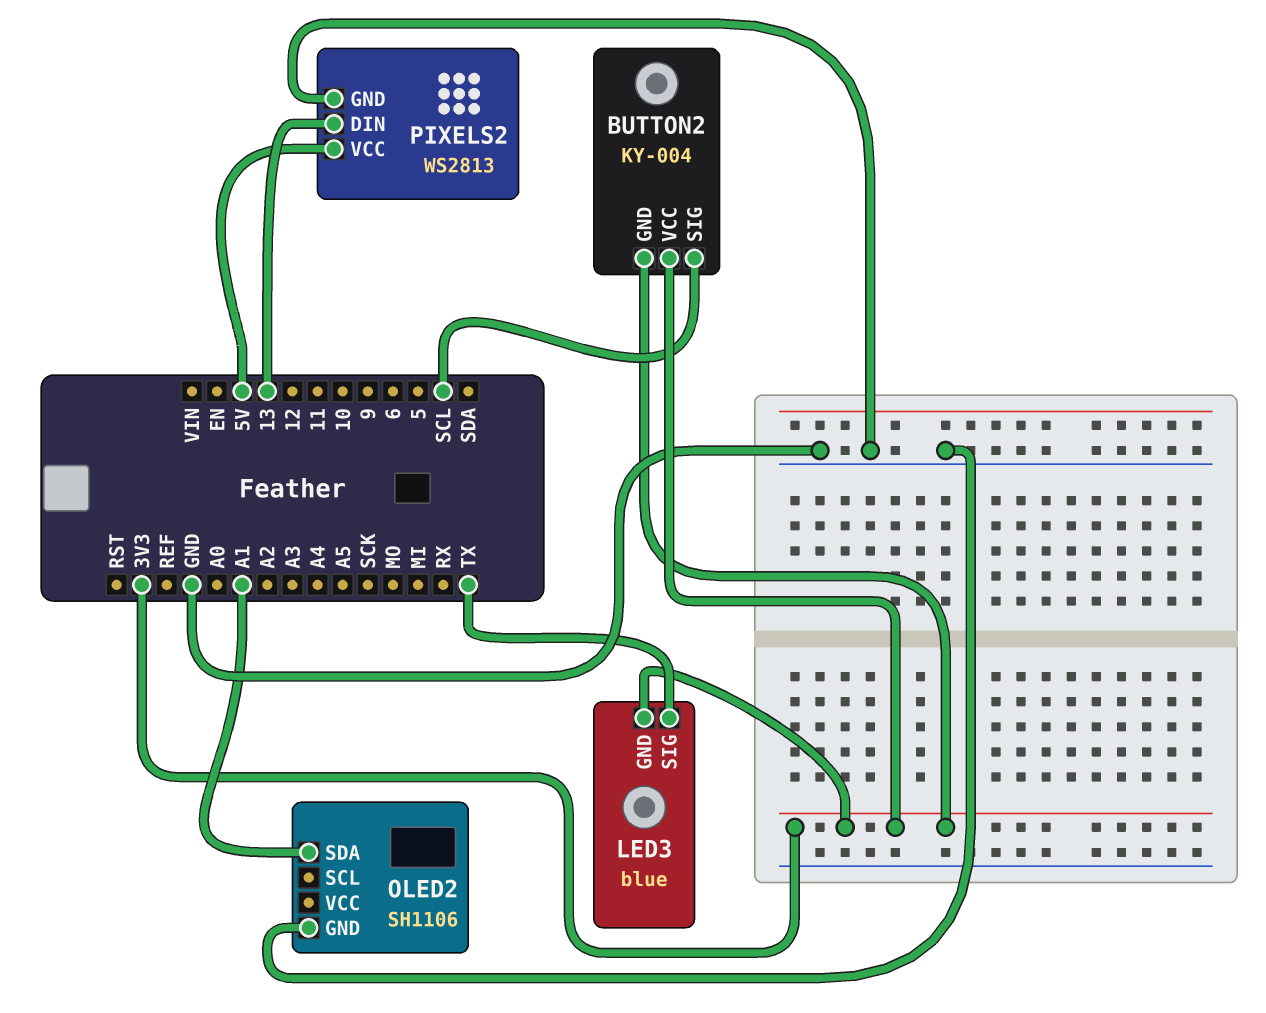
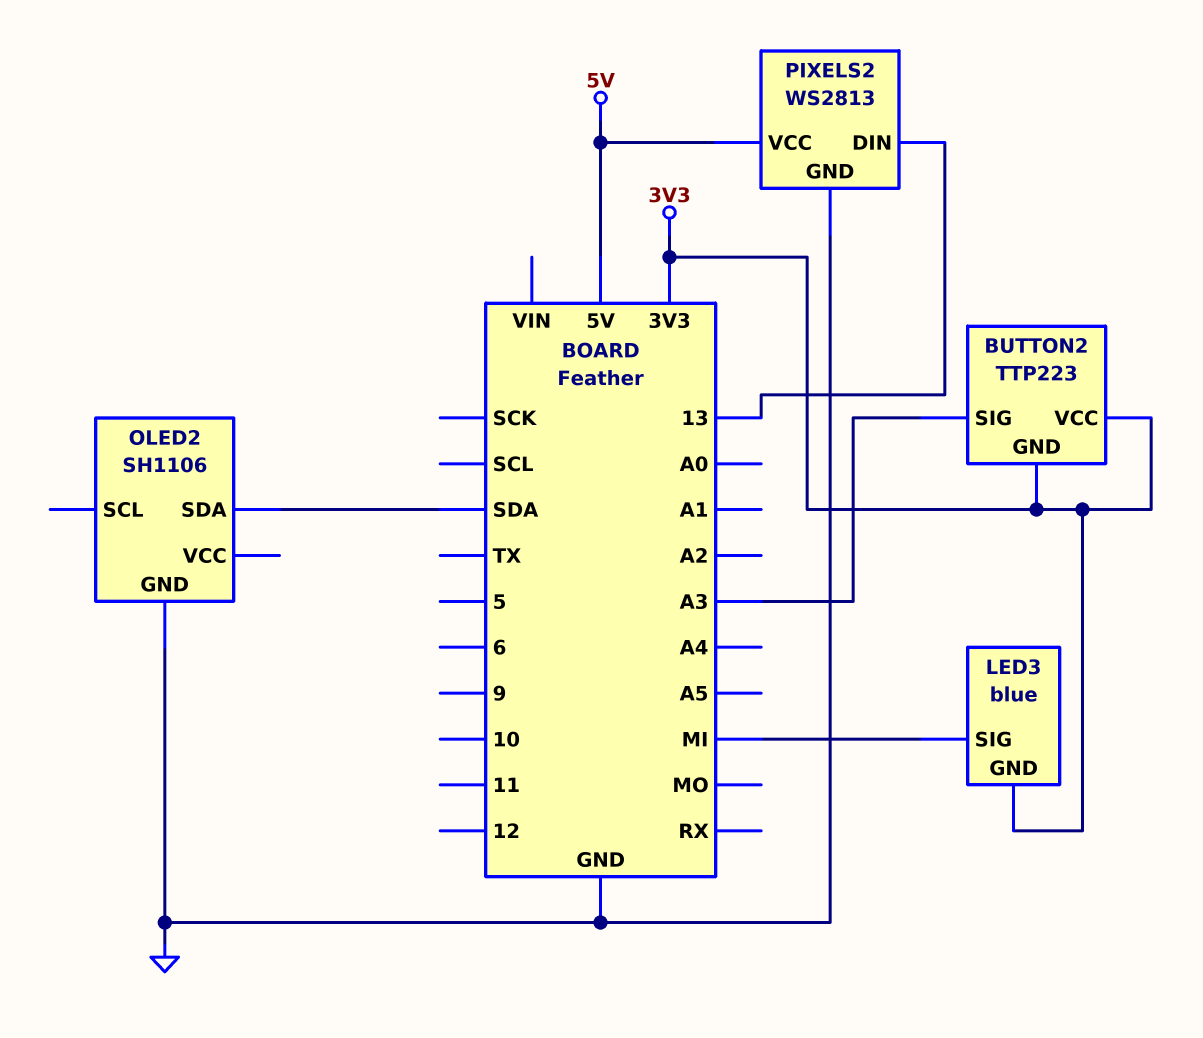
BUTTON2: KY-004 -> TTP223
BUTTON2 pin SIG: SCL -> A3
LED3 pin SIG: TX -> MI
OLED2 pin SDA: A1 -> SDA

